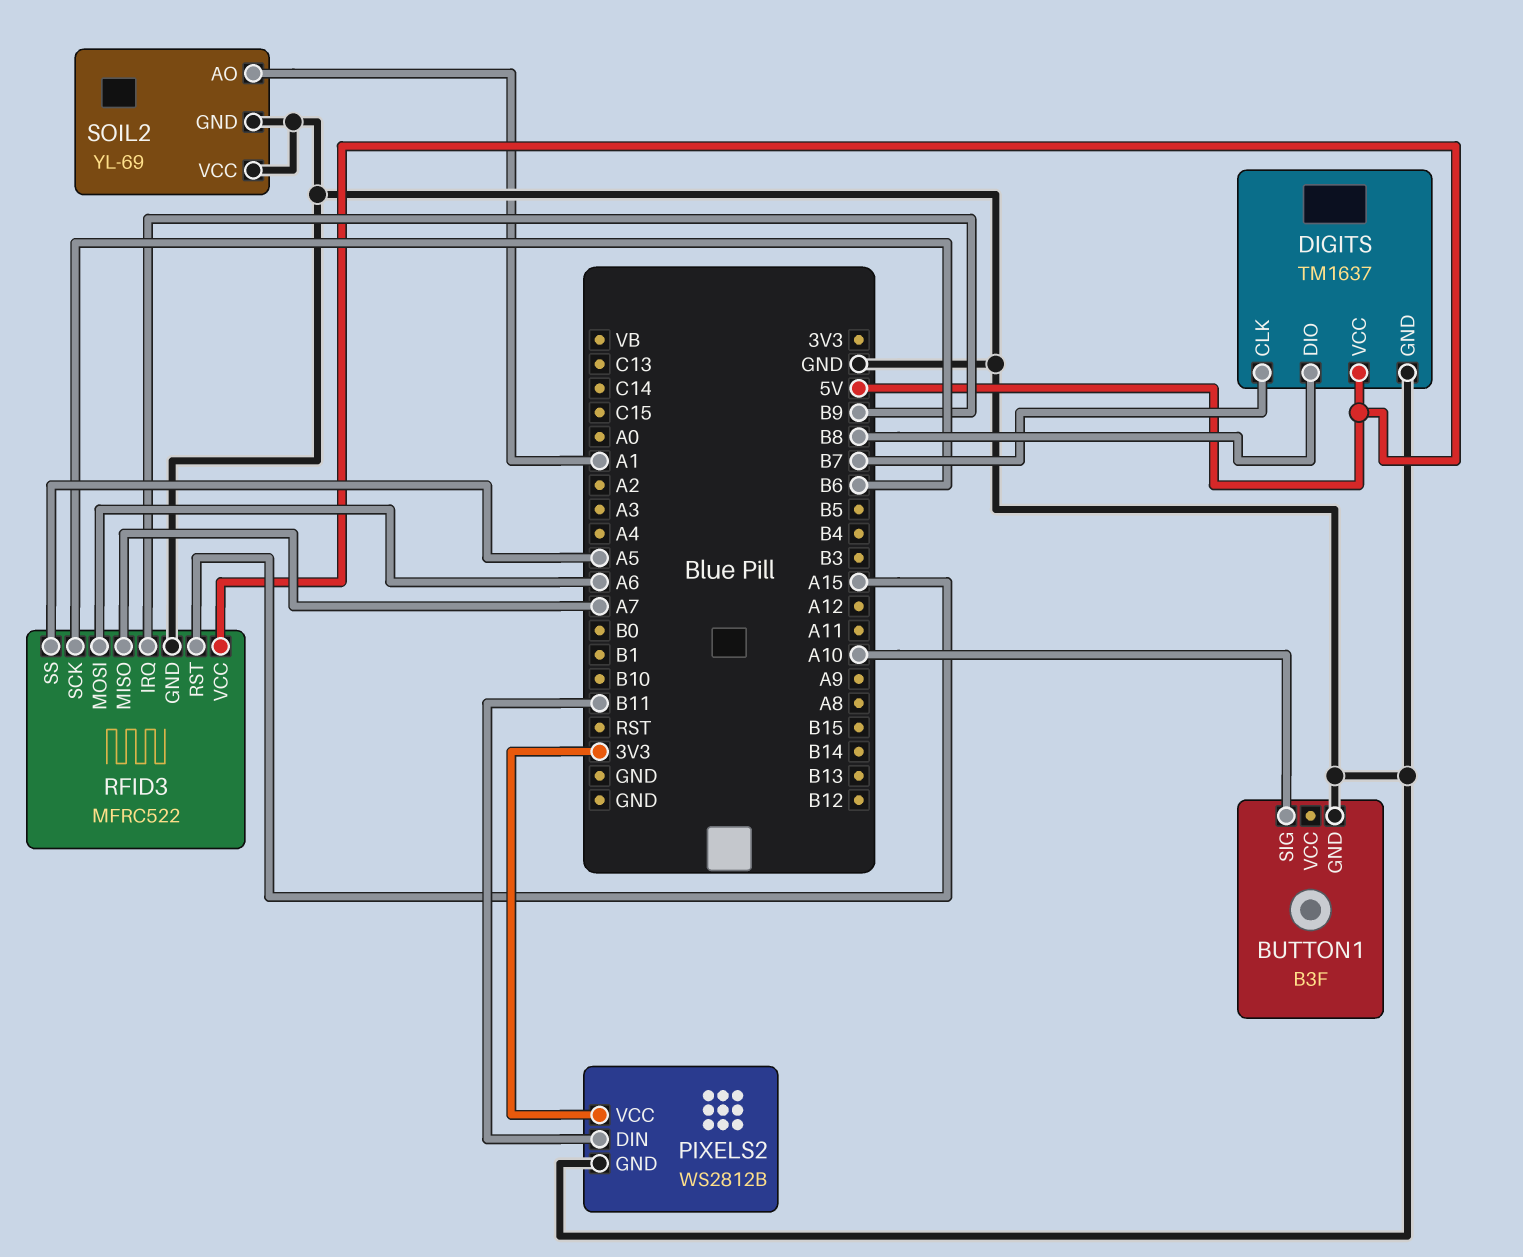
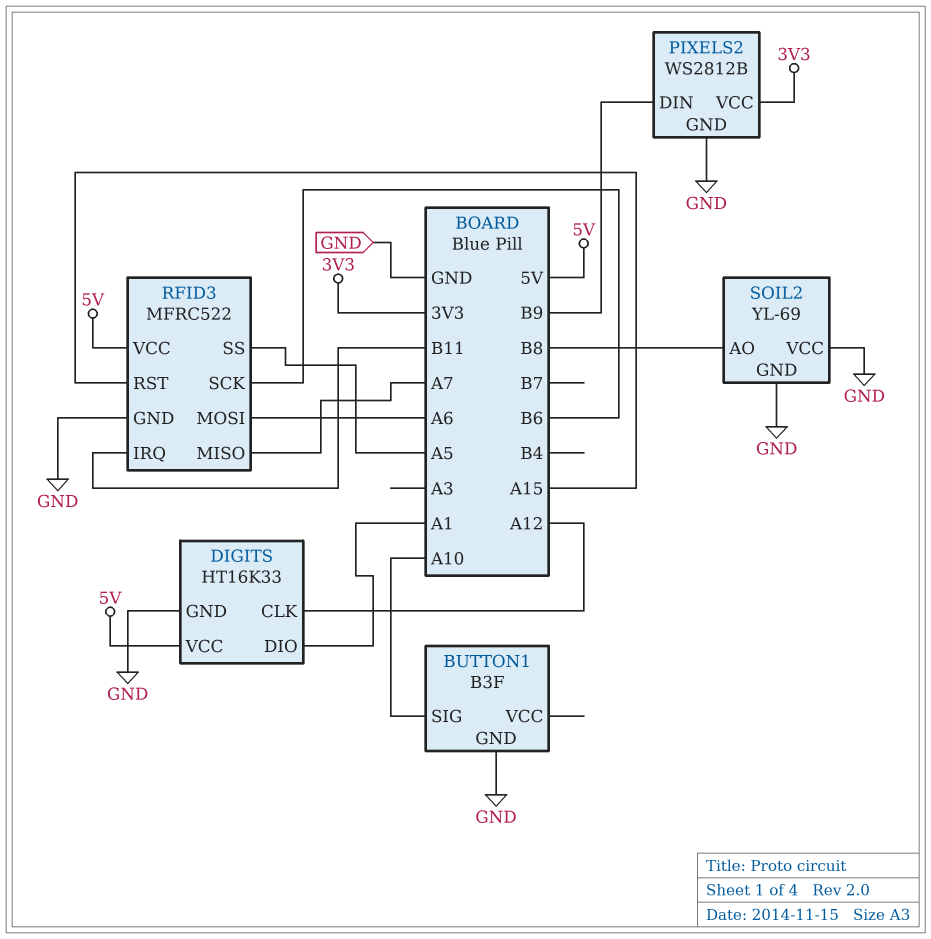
DIGITS: TM1637 -> HT16K33
DIGITS pin CLK: B7 -> A12
DIGITS pin DIO: B8 -> A1
PIXELS2 pin DIN: B11 -> B9
RFID3 pin IRQ: B9 -> B11
SOIL2 pin AO: A1 -> B8

